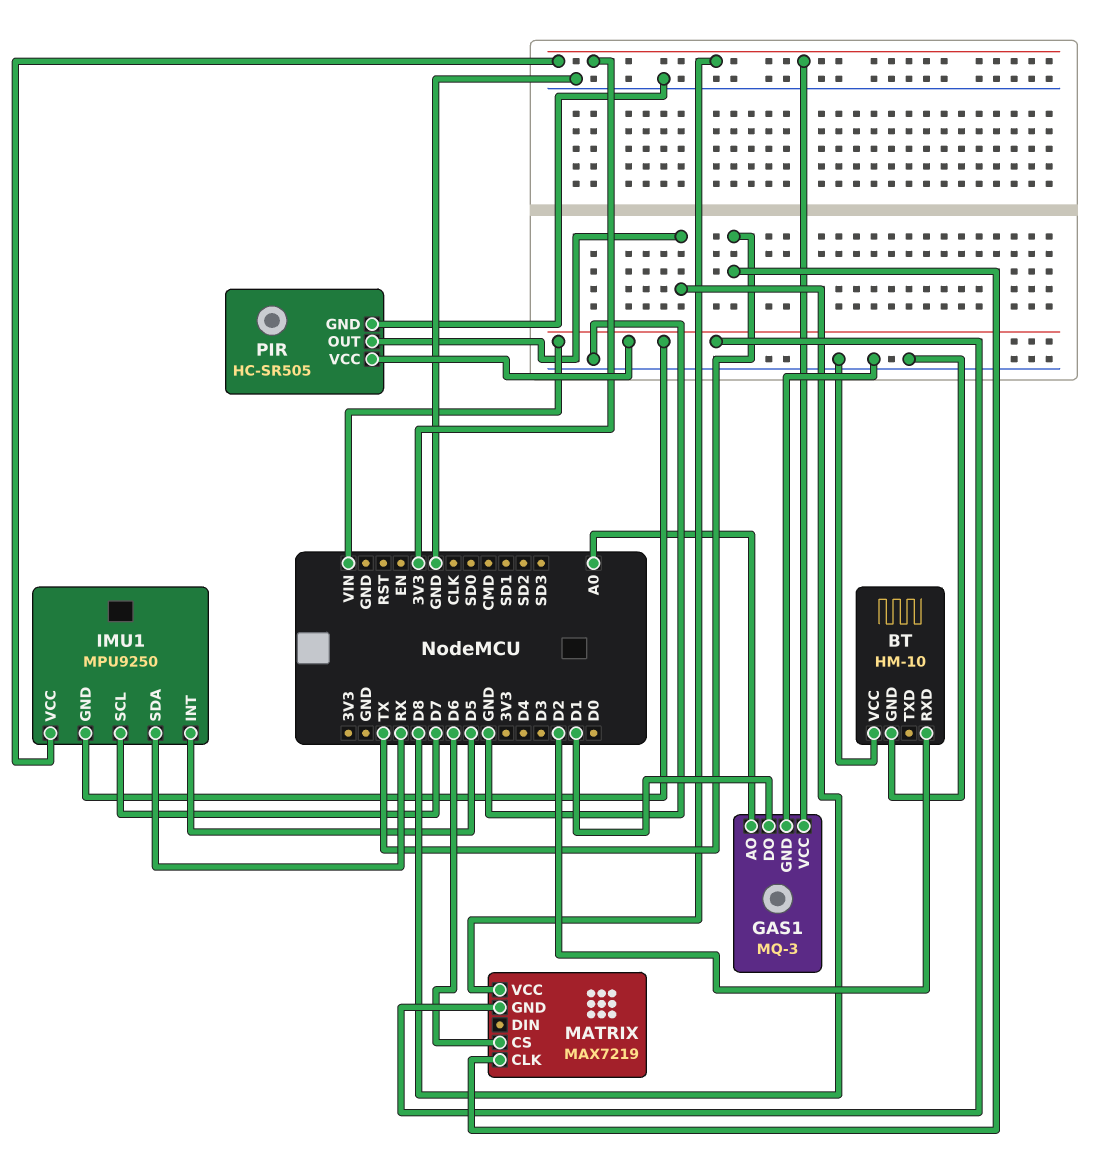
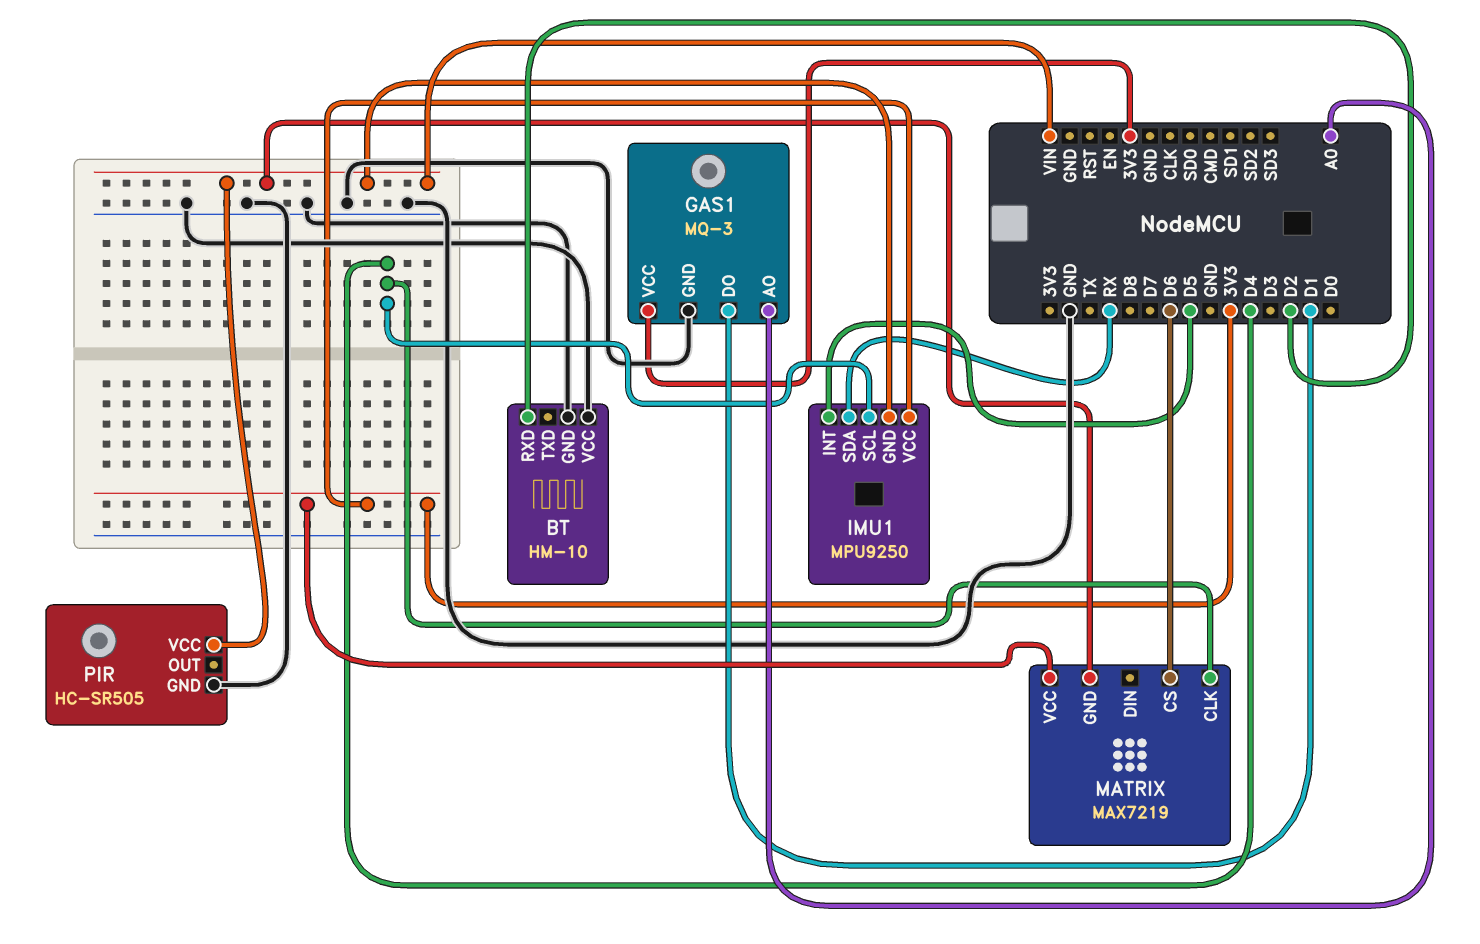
IMU1 pin SCL: D7 -> D4
MATRIX pin CLK: TX -> D4
PIR pin OUT: D8 -> none

